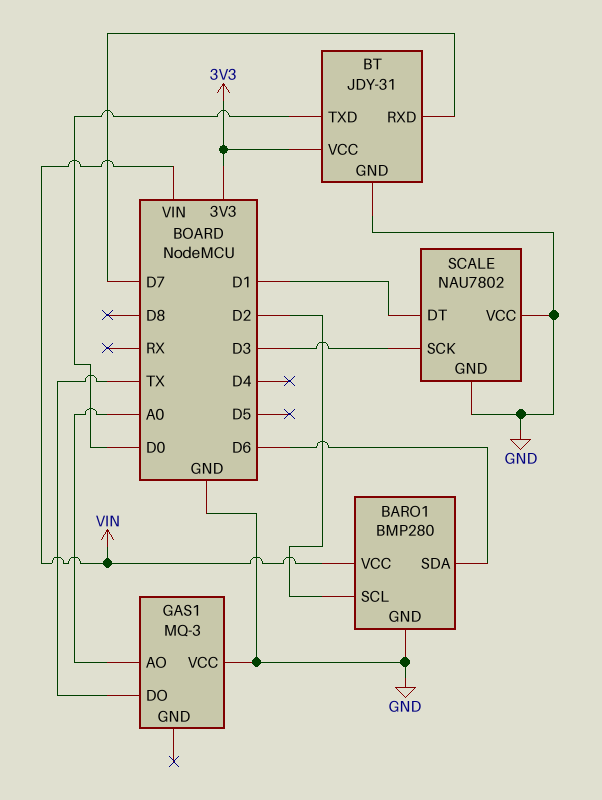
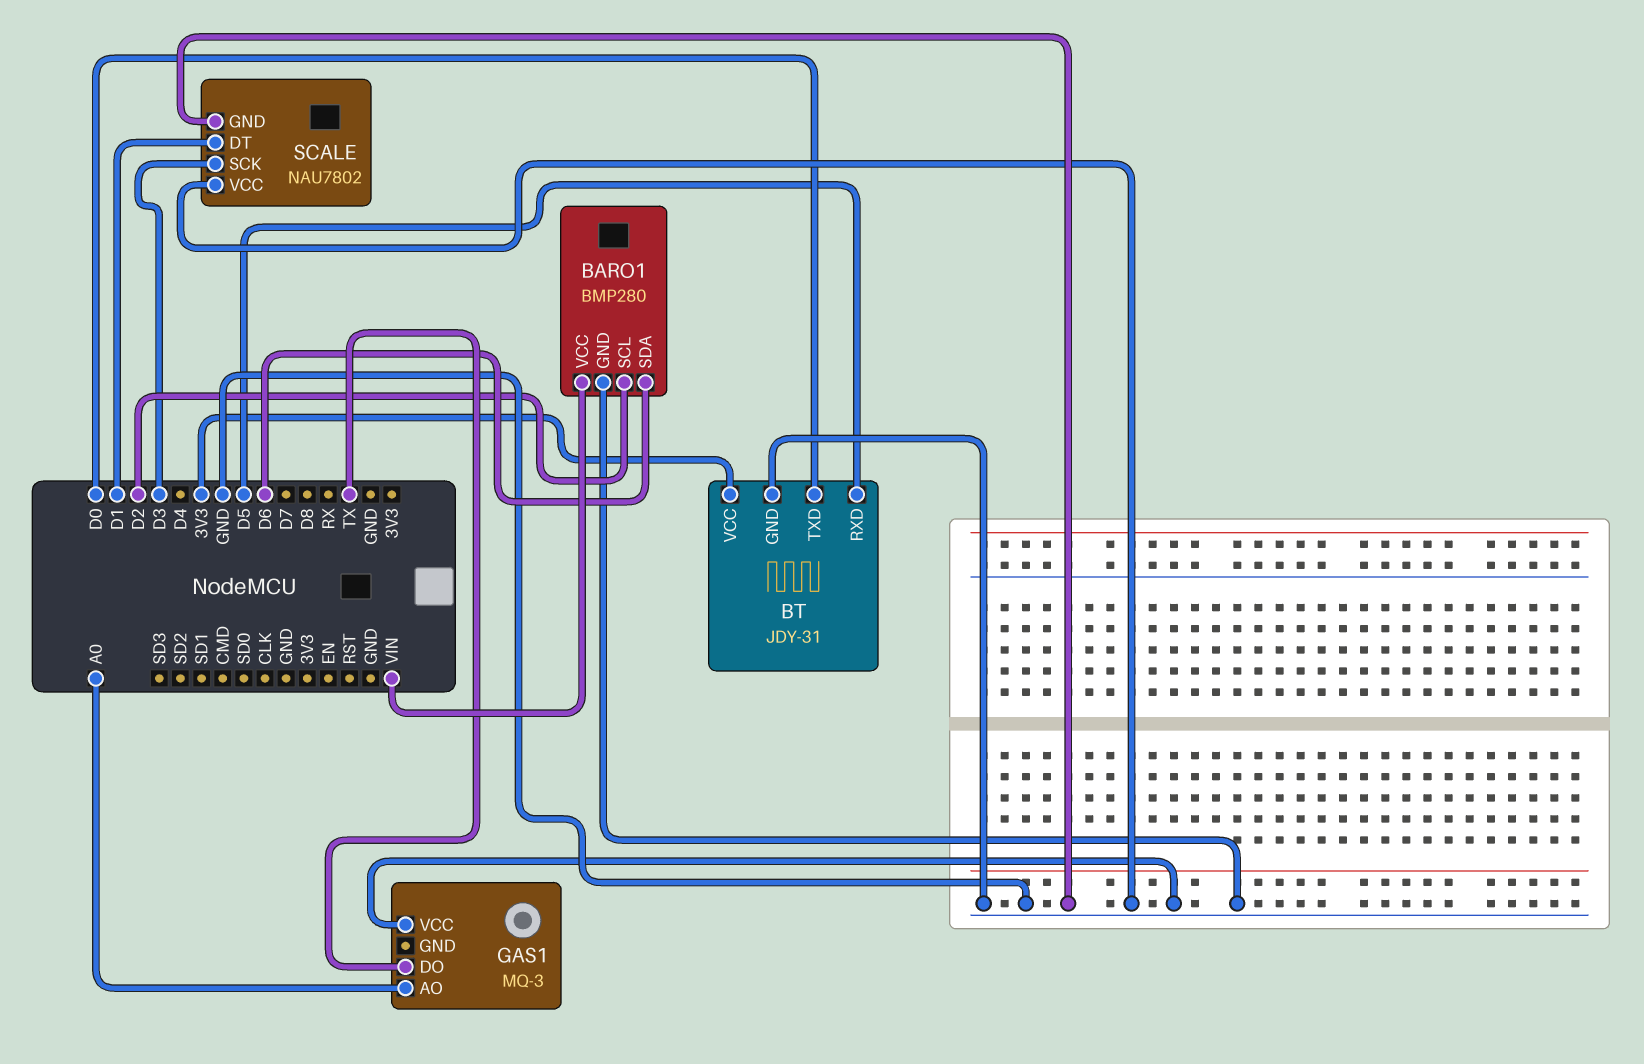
BT pin RXD: D7 -> D5

